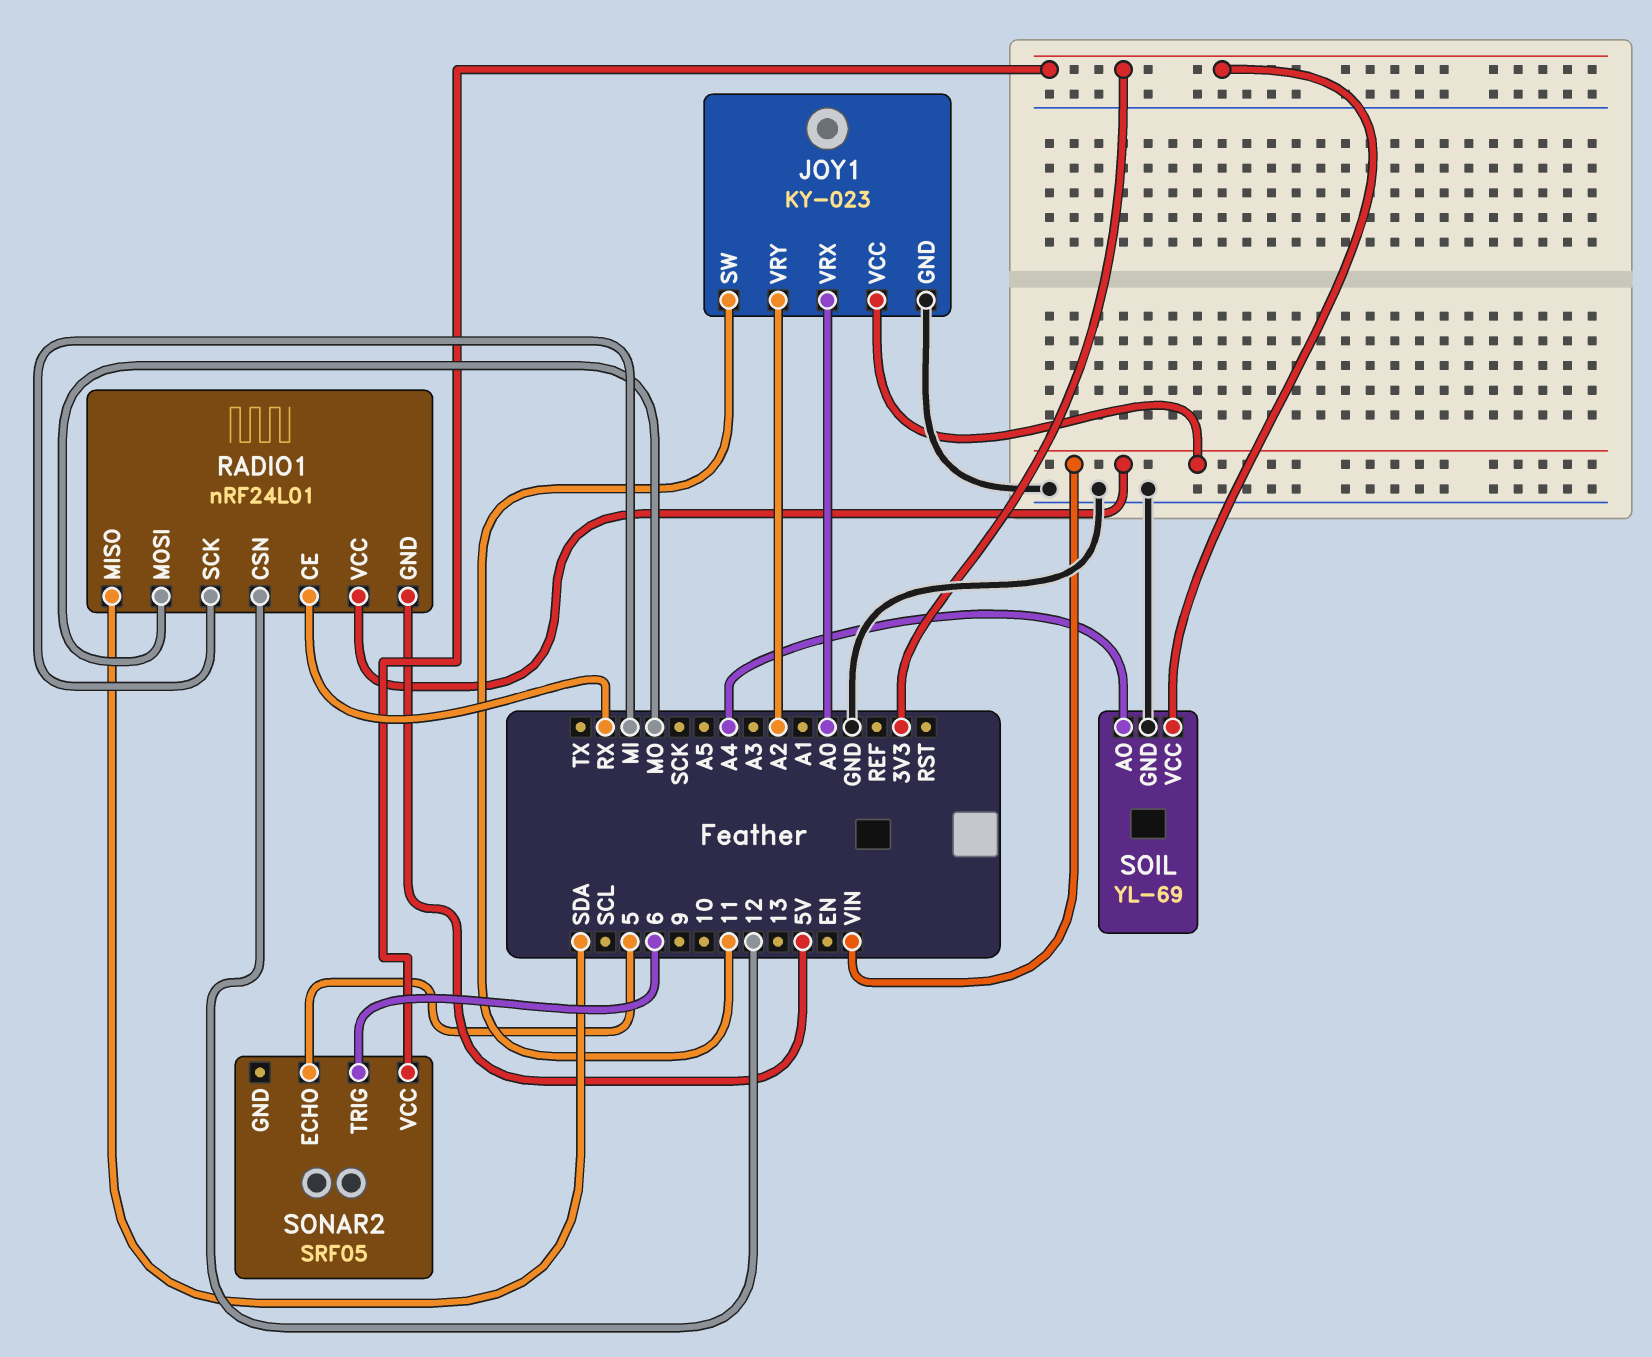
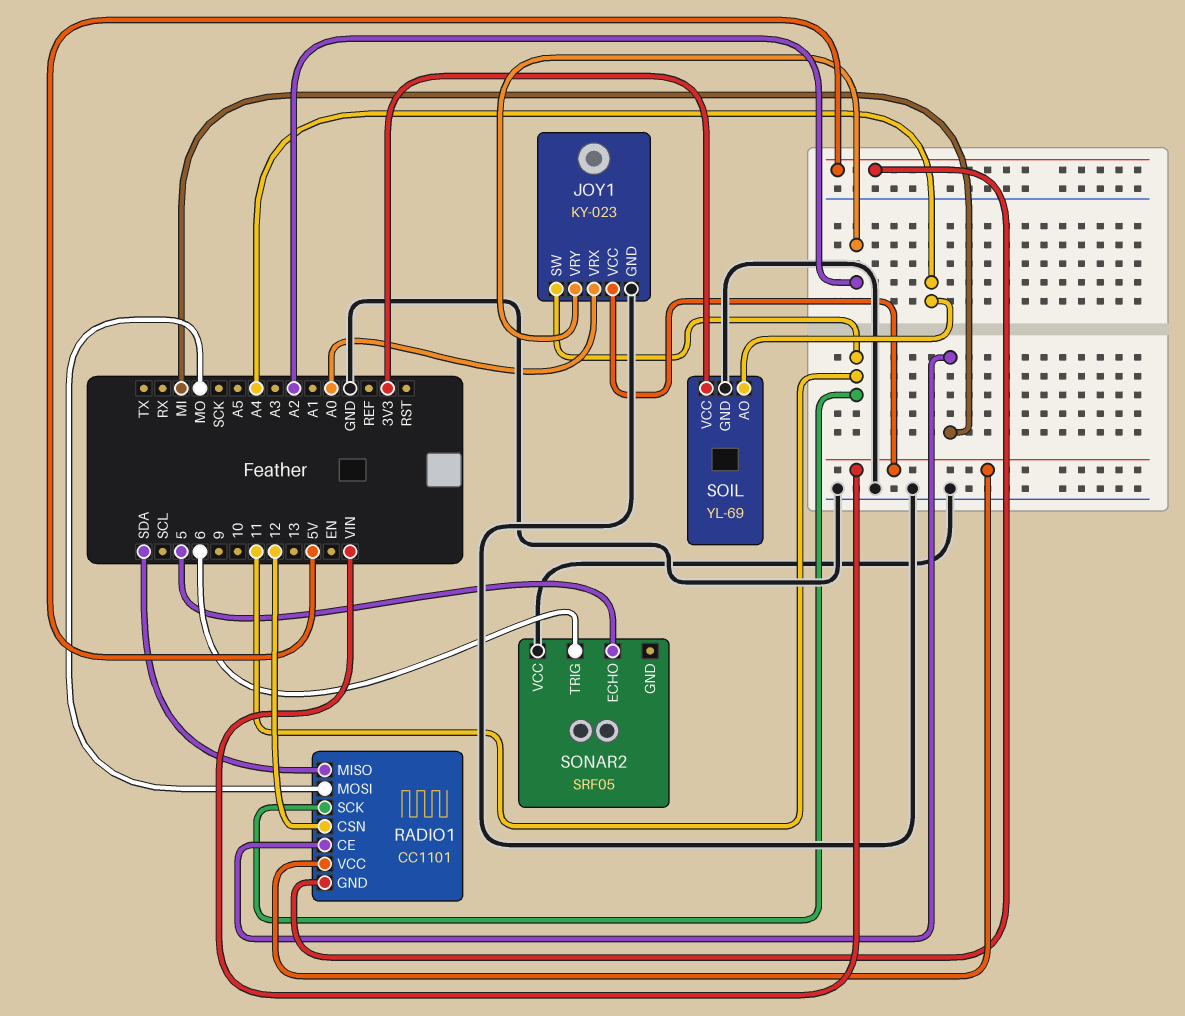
RADIO1: nRF24L01 -> CC1101
RADIO1 pin CE: RX -> MI
RADIO1 pin SCK: MI -> 11
SONAR2 pin VCC: 3V3 -> GND

